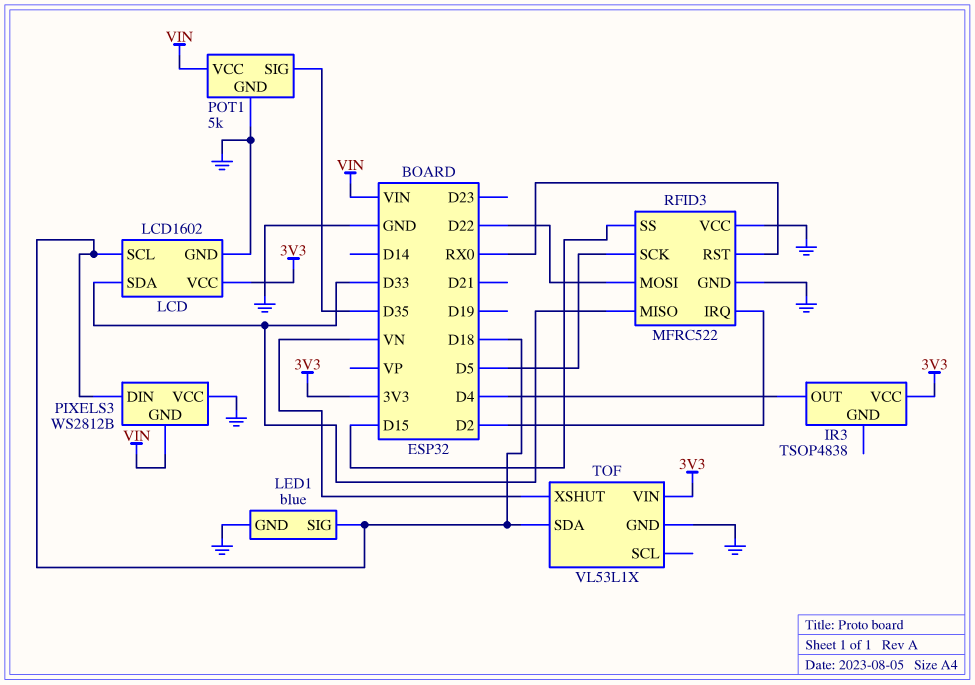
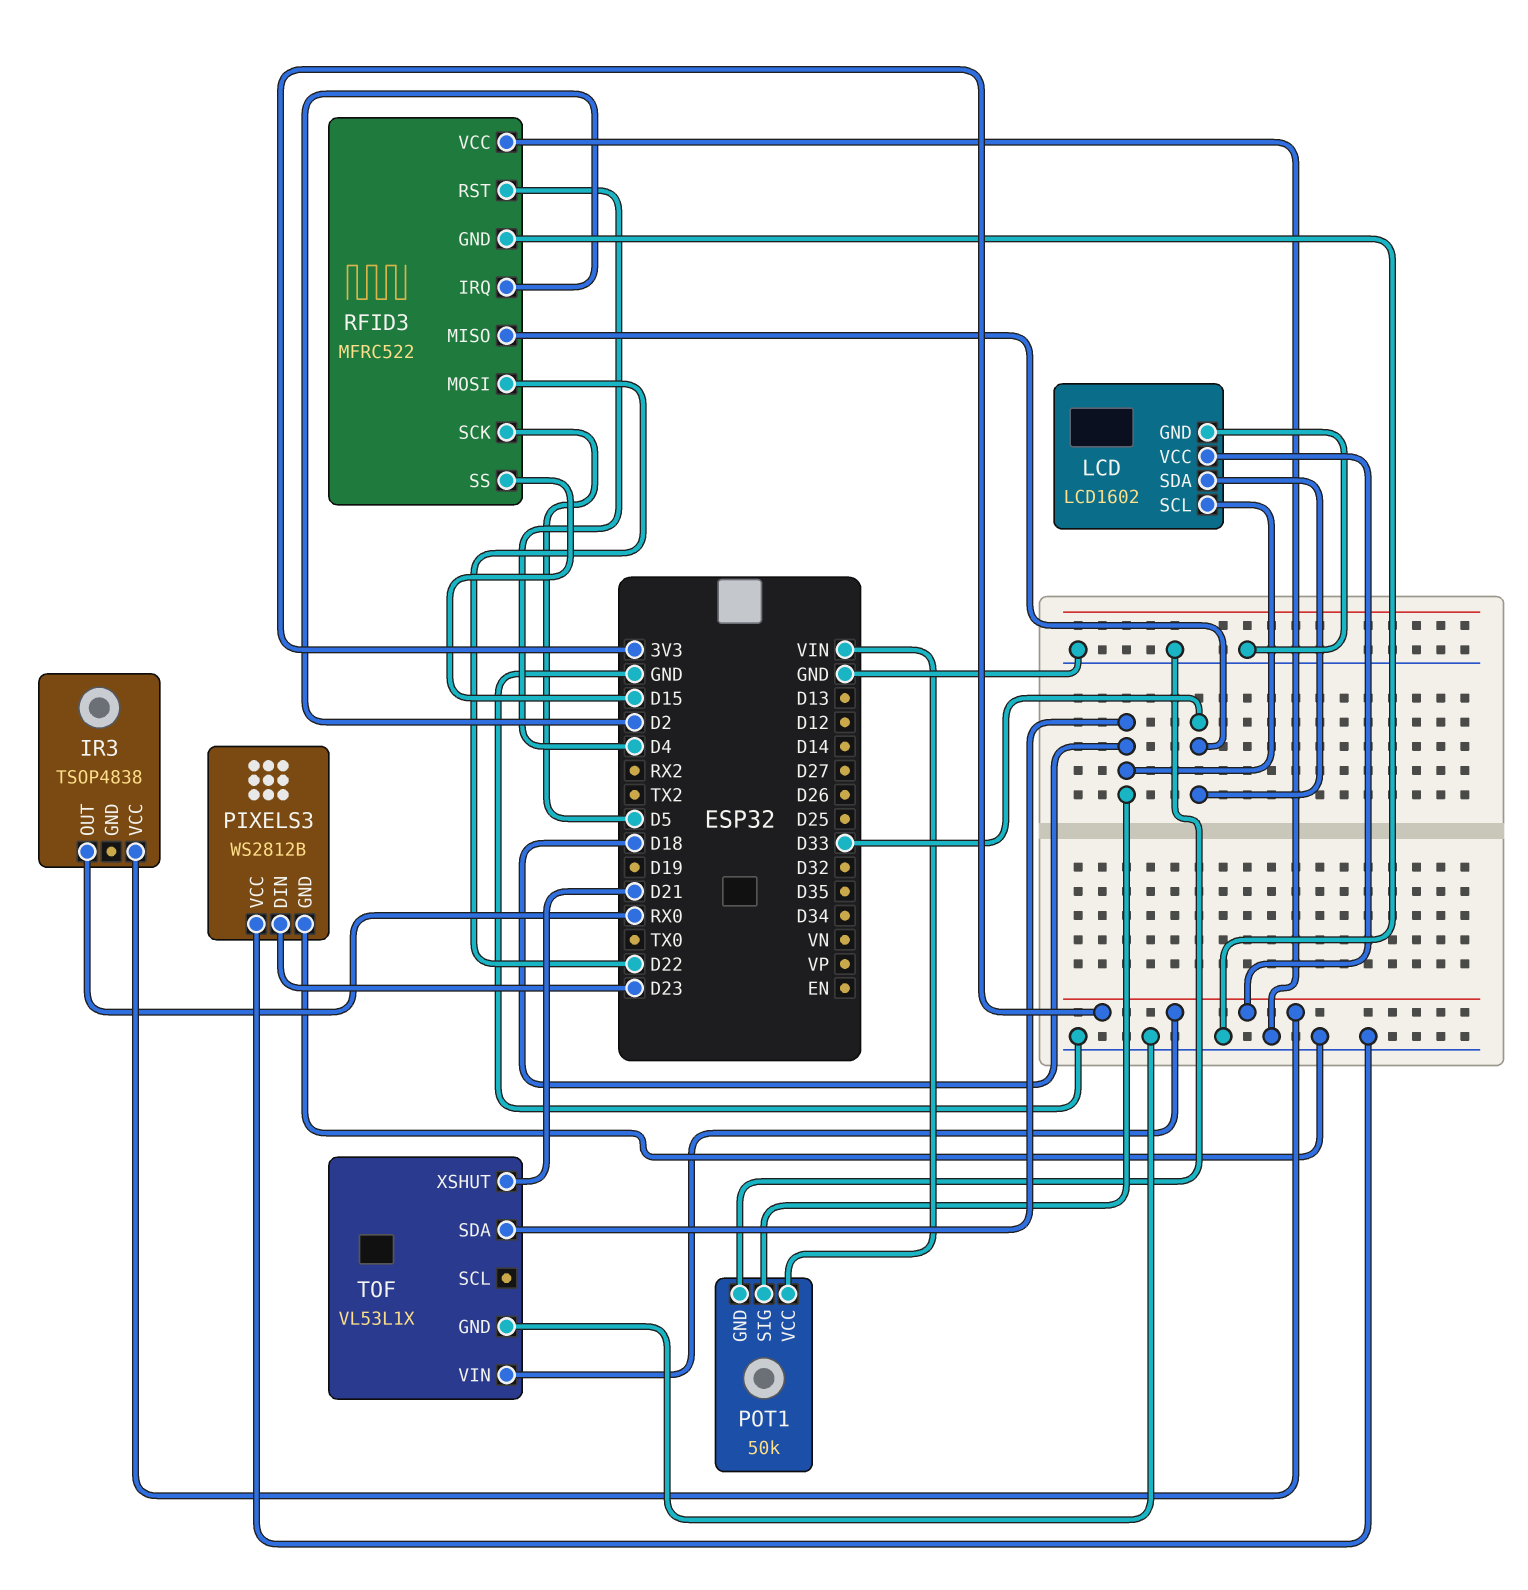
IR3 pin OUT: D4 -> RX0
LED1: blue -> none
LED1 pin GND: GND -> none
LED1 pin SIG: D18 -> none
PIXELS3 pin DIN: D18 -> D23
PIXELS3 pin GND: VIN -> GND
POT1: 5k -> 50k
POT1 pin SIG: D35 -> D18
RFID3 pin RST: RX0 -> D4
TOF pin XSHUT: VN -> D21

